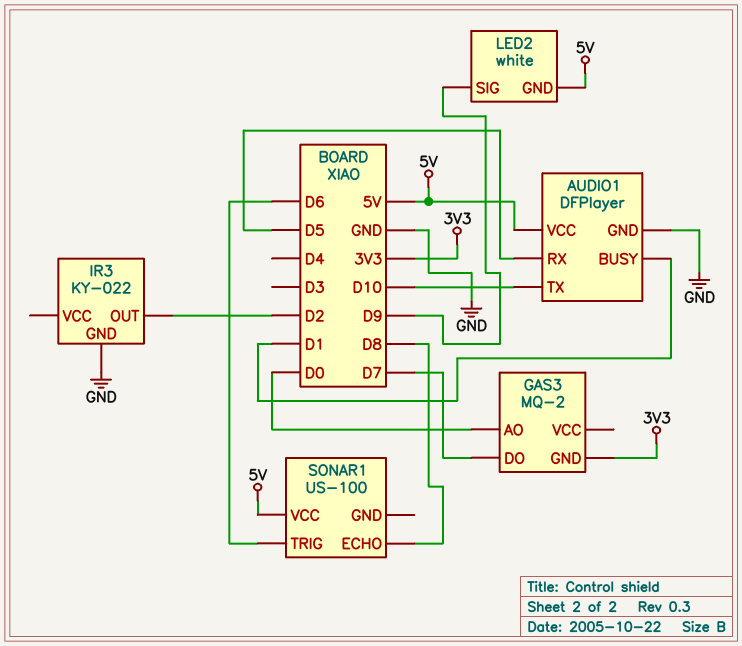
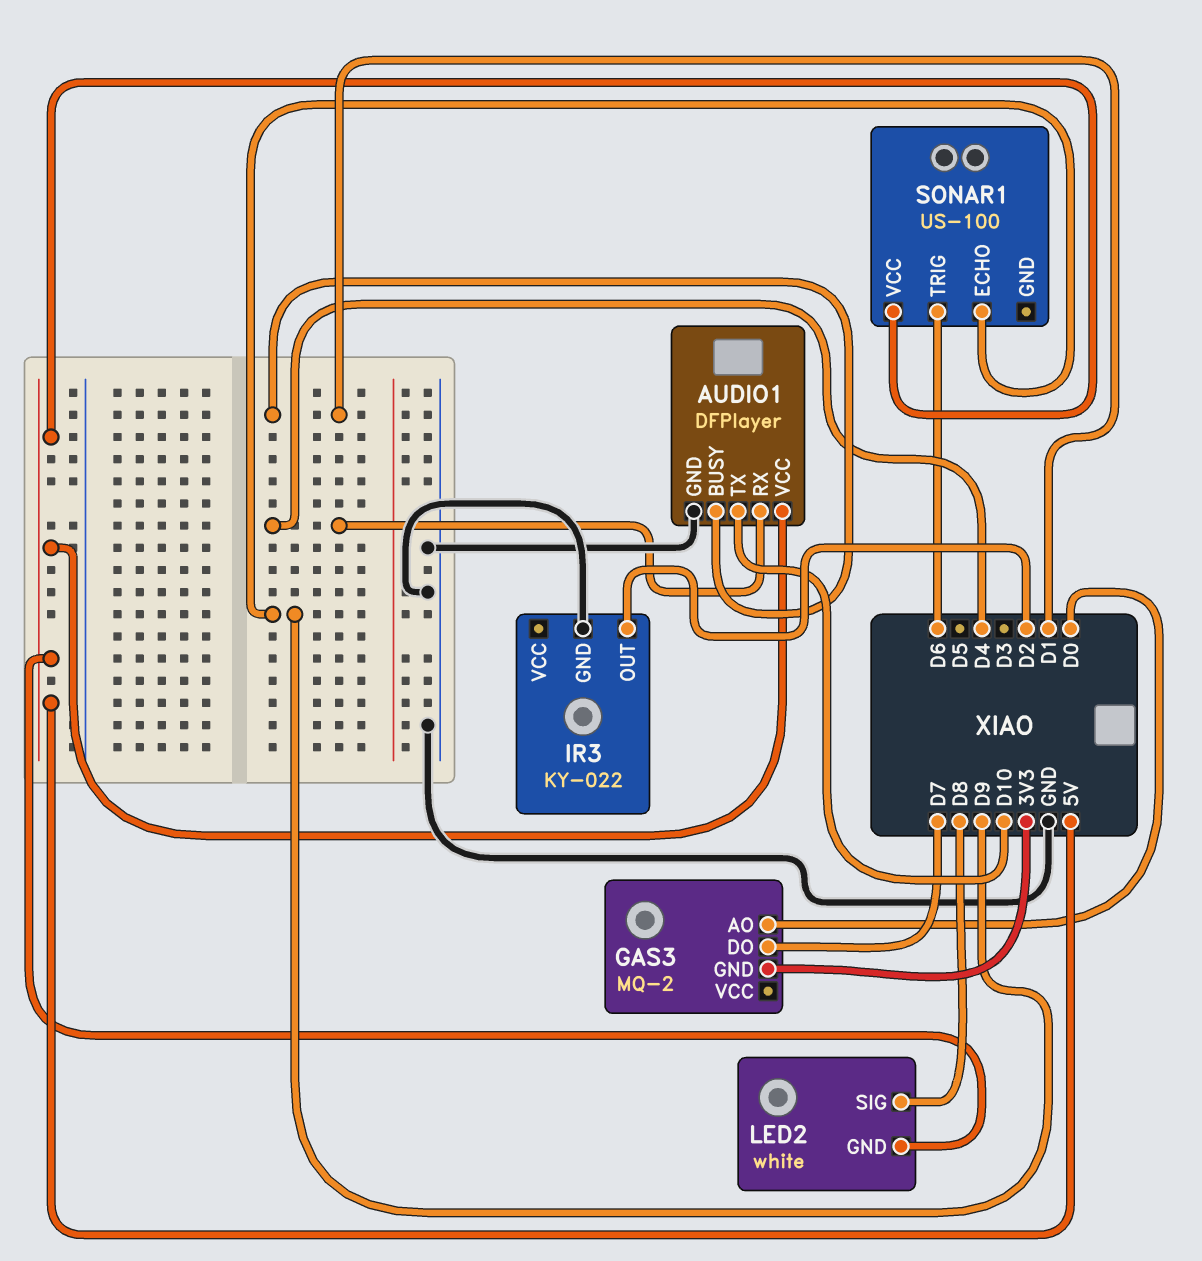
AUDIO1 pin RX: D5 -> D4
LED2 pin SIG: D9 -> D8
SONAR1 pin ECHO: D8 -> D9

